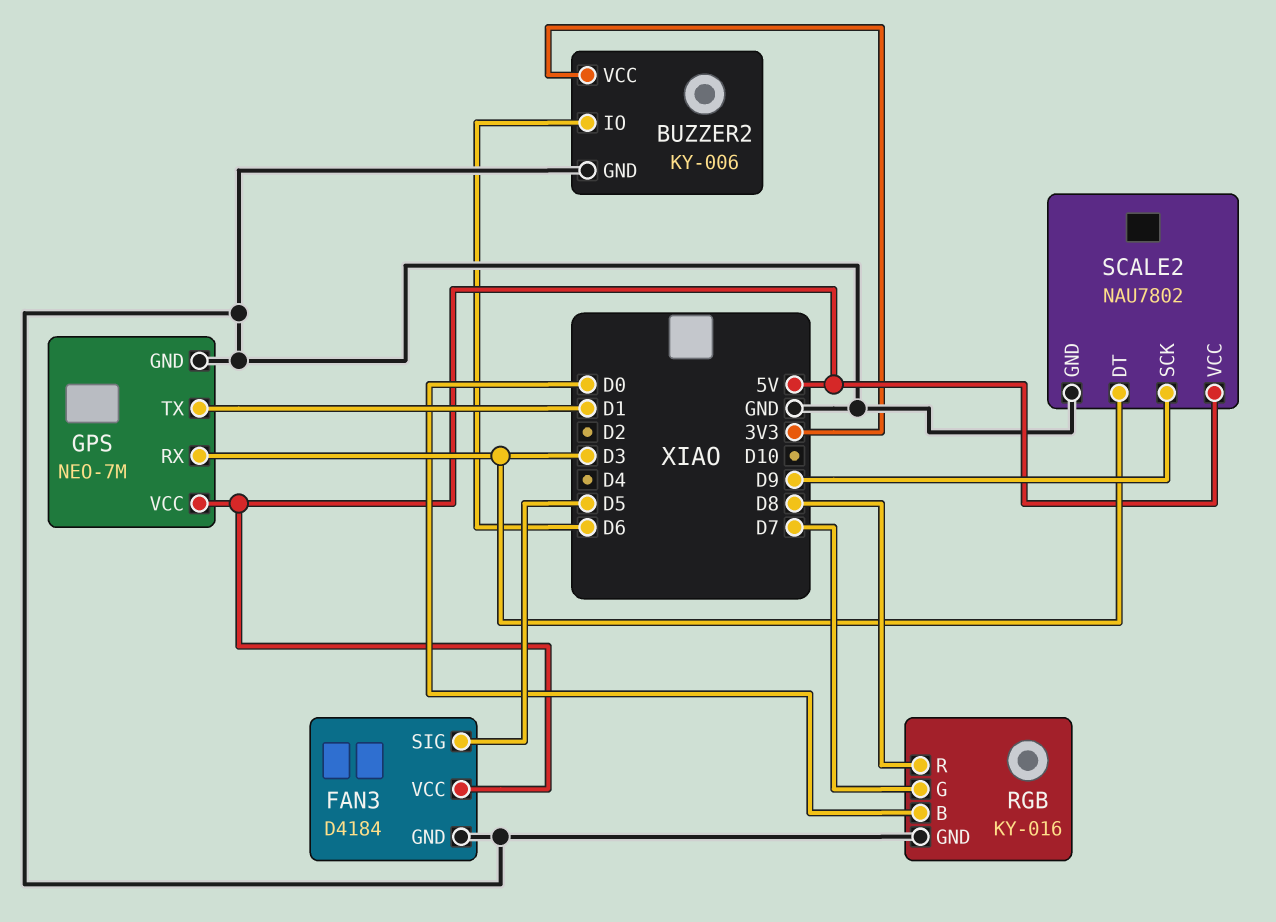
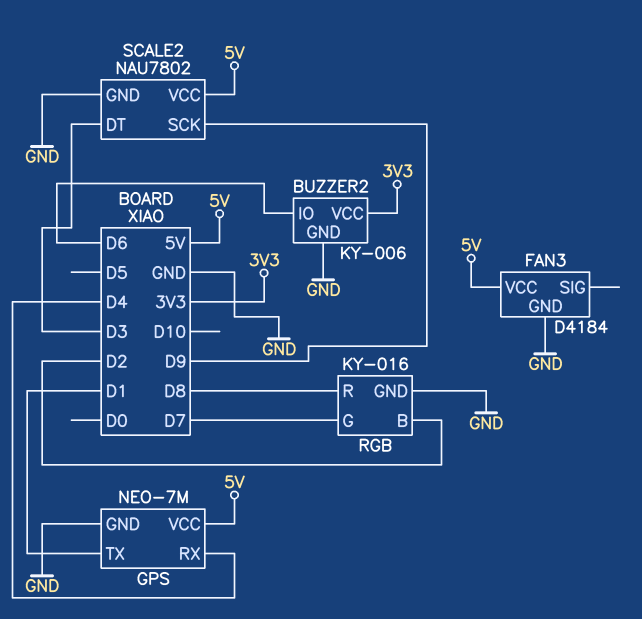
FAN3 pin SIG: D5 -> none
GPS pin RX: D3 -> D4
RGB pin B: D0 -> D2

